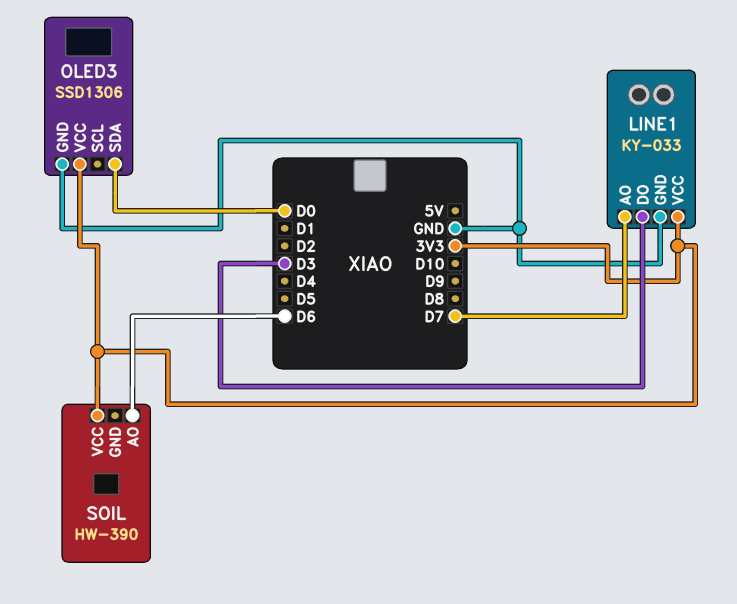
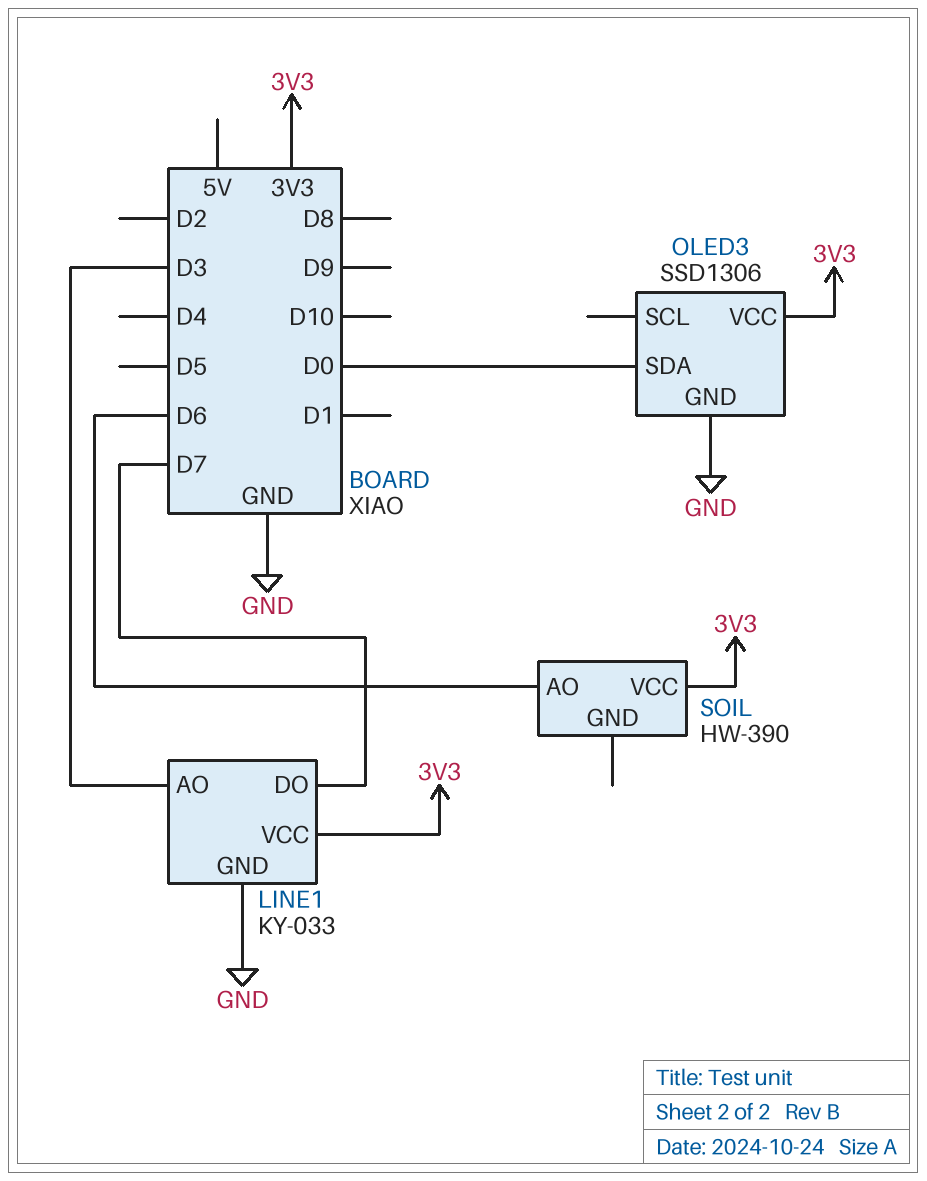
LINE1 pin AO: D7 -> D3
LINE1 pin DO: D3 -> D7

